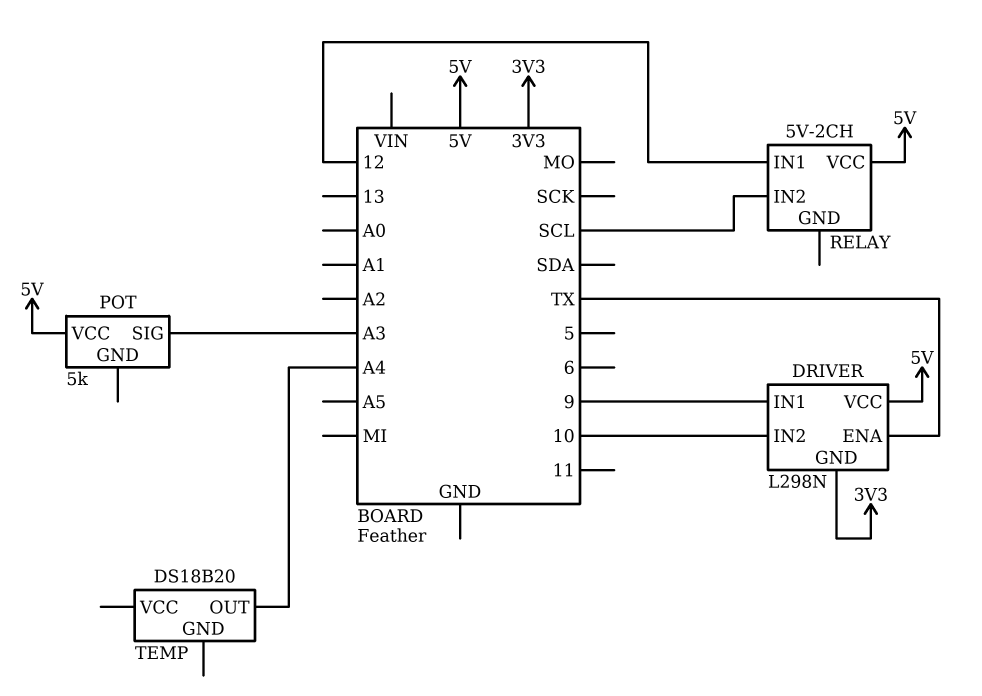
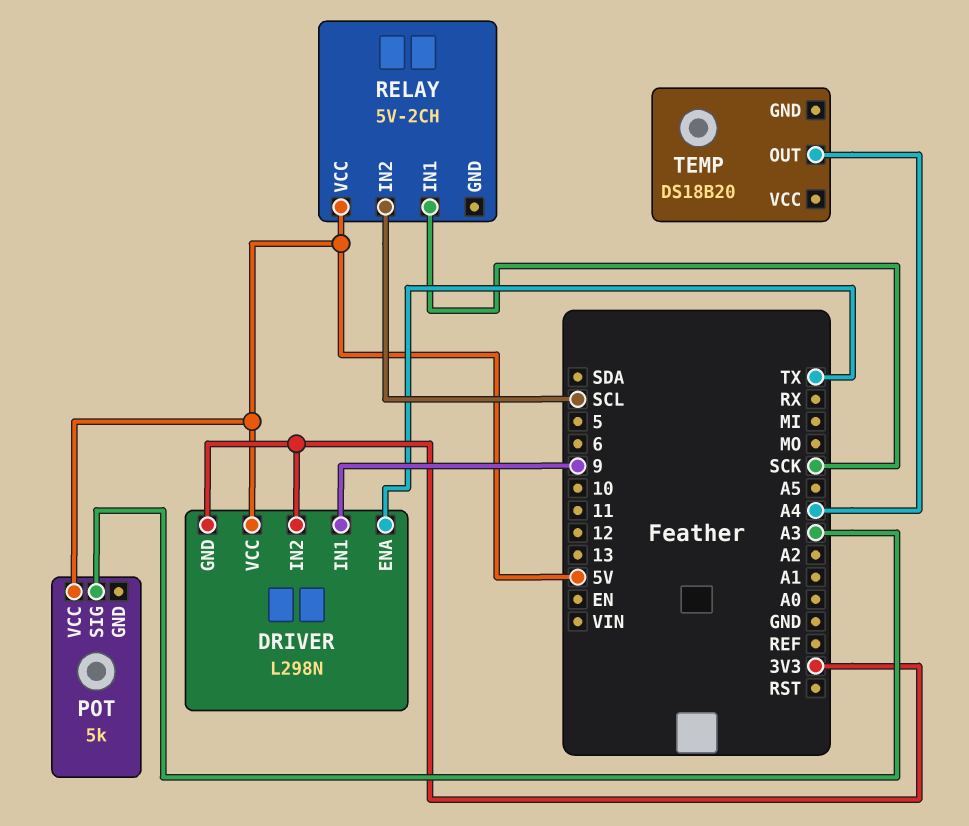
DRIVER pin IN2: 10 -> 3V3
RELAY pin IN1: 12 -> SCK

